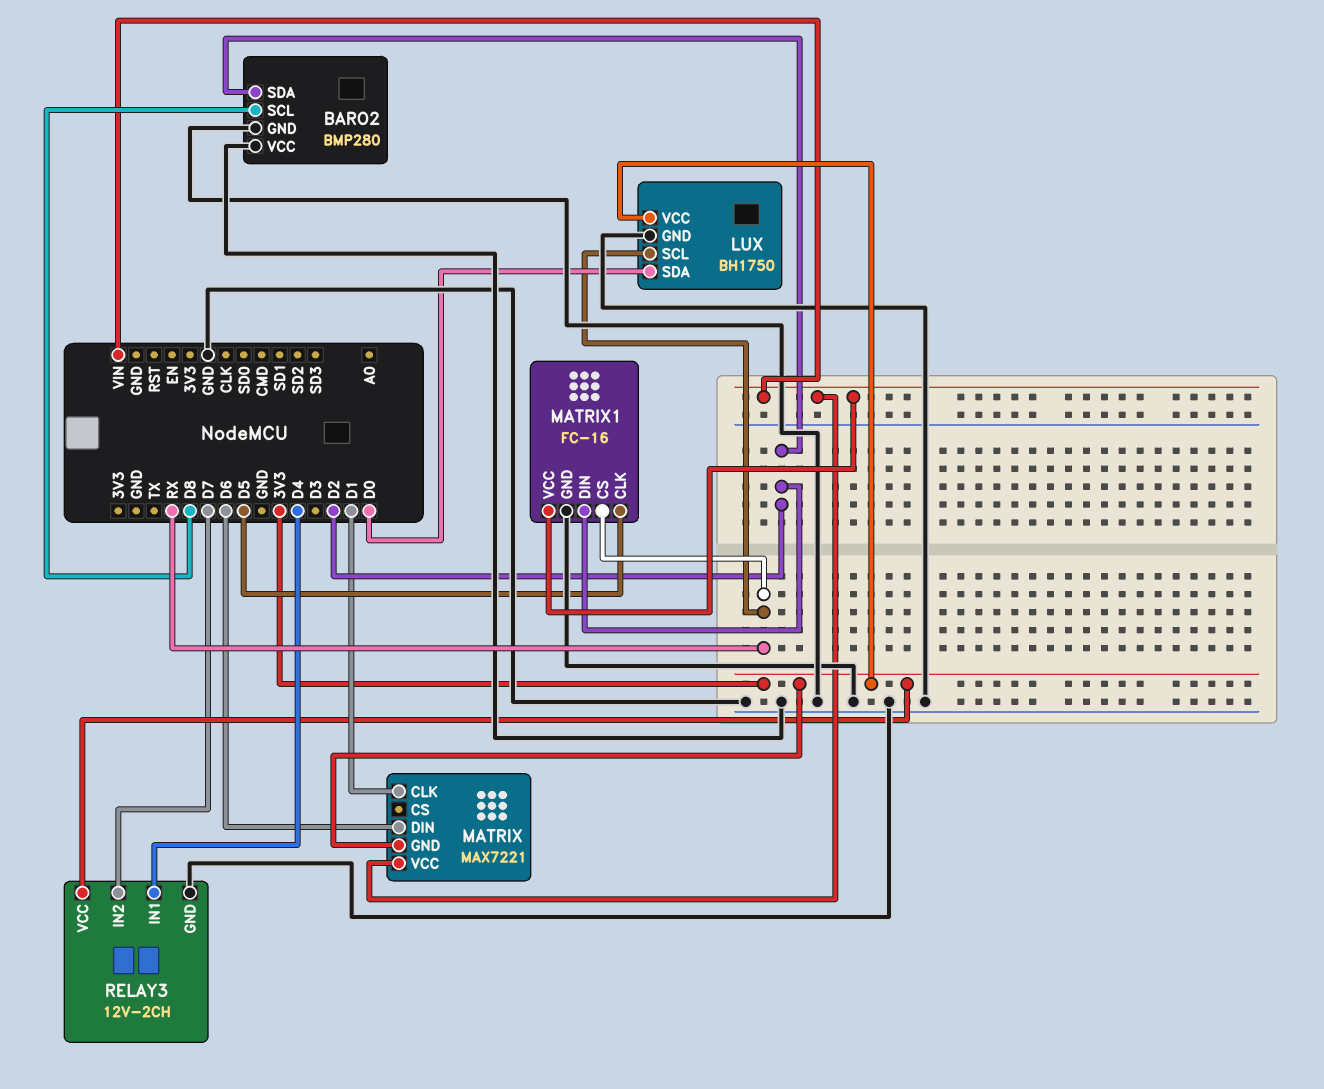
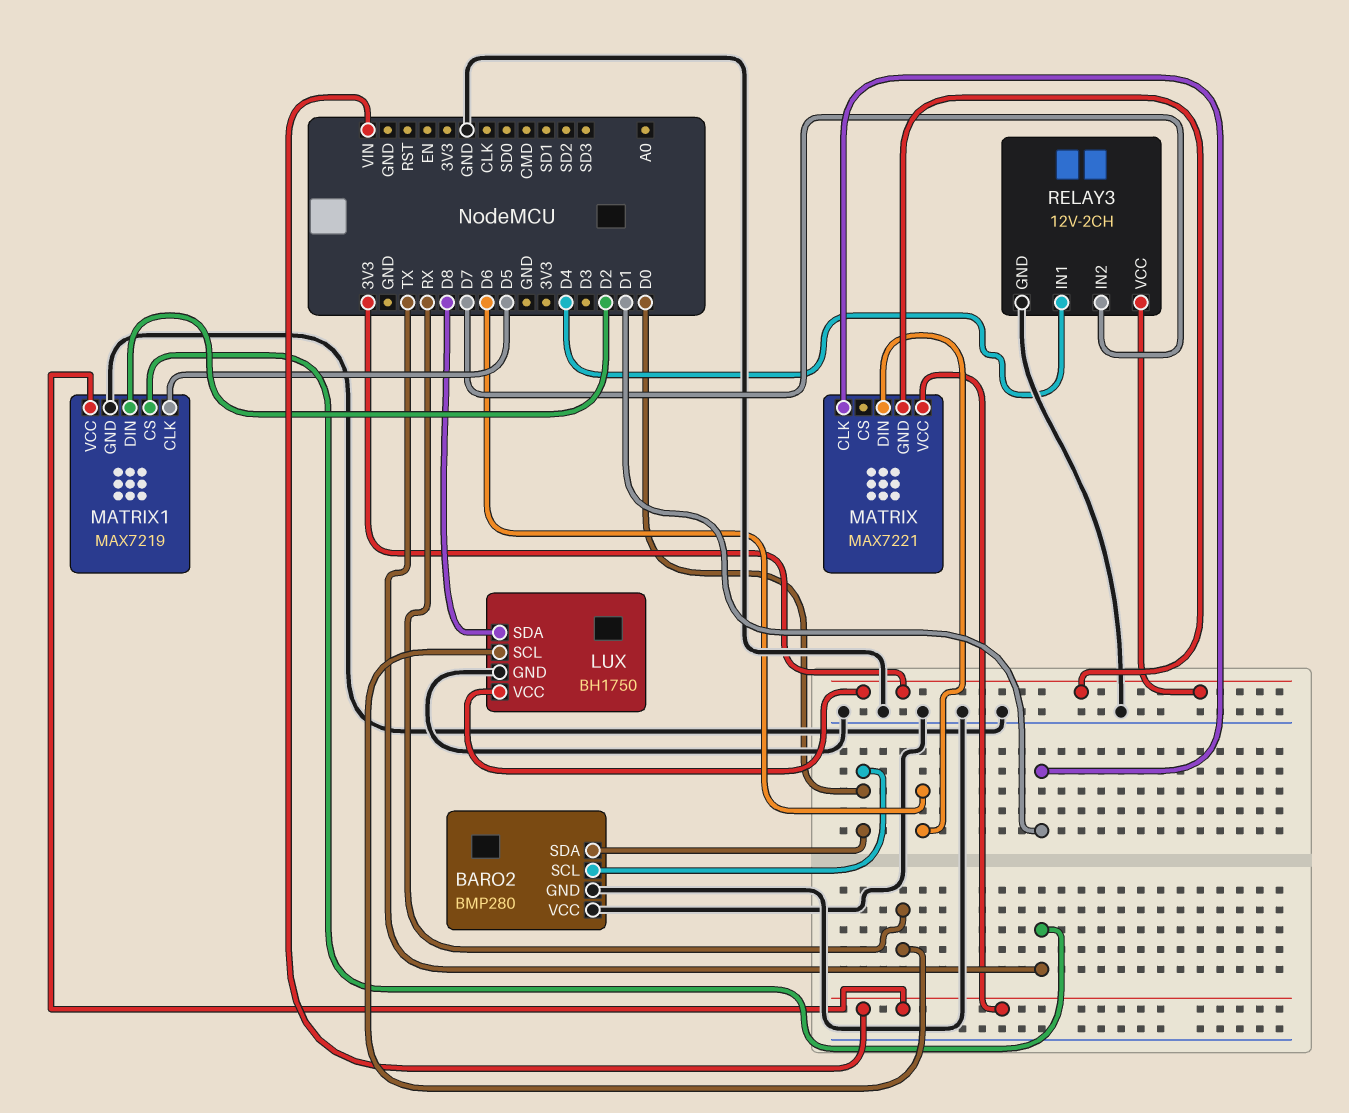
BARO2 pin SCL: D8 -> D0
BARO2 pin SDA: D2 -> D0
LUX pin SDA: D0 -> D8
MATRIX1: FC-16 -> MAX7219
MATRIX1 pin CS: RX -> TX

